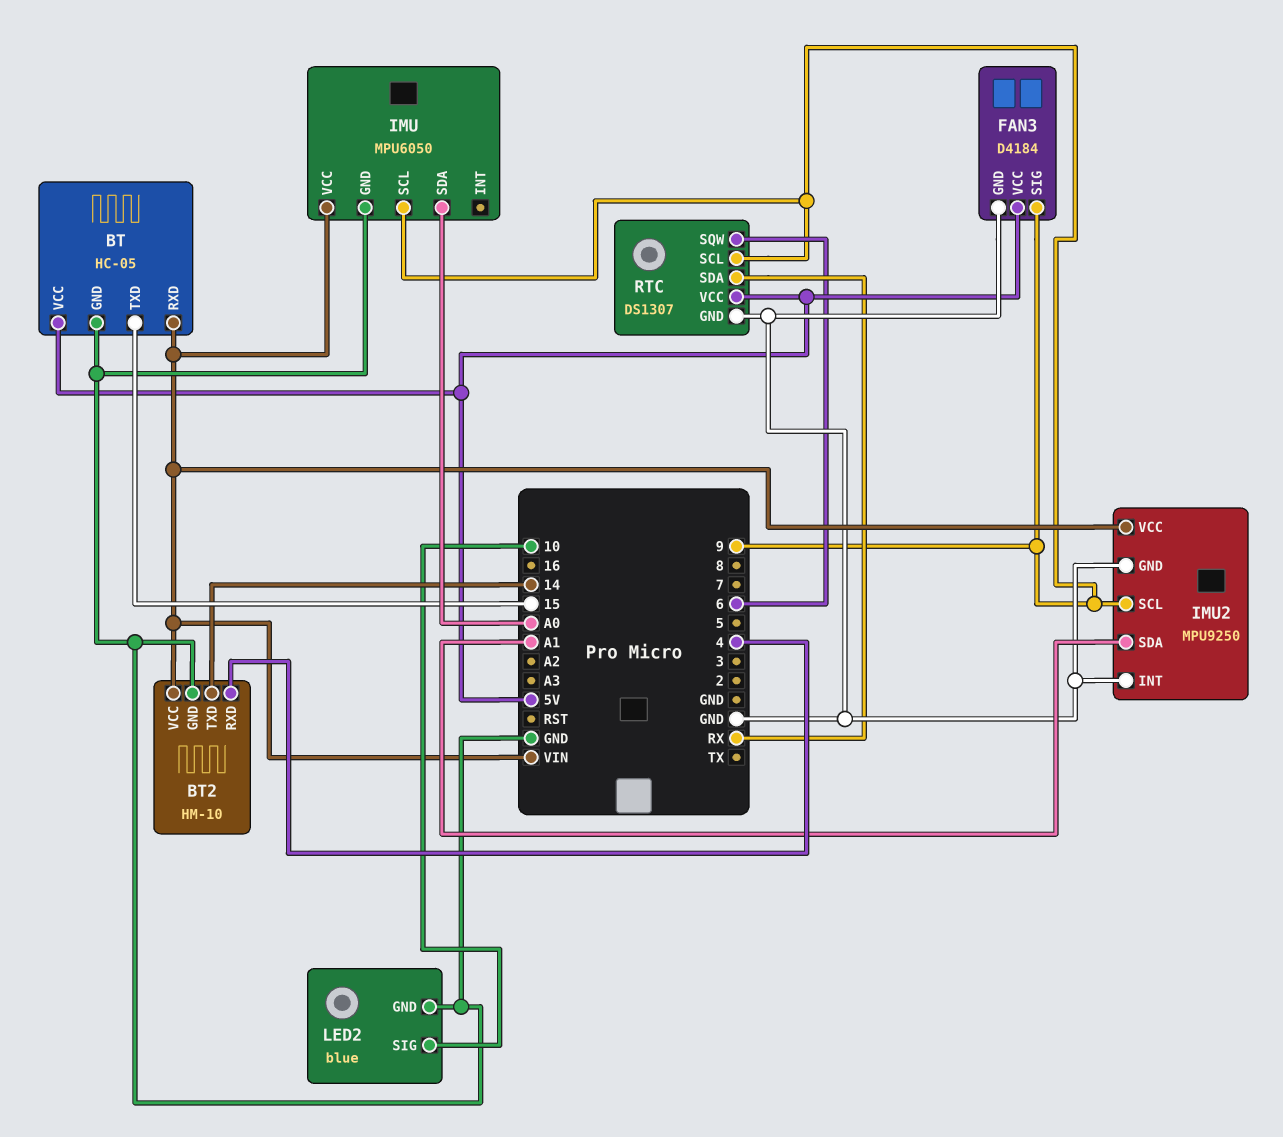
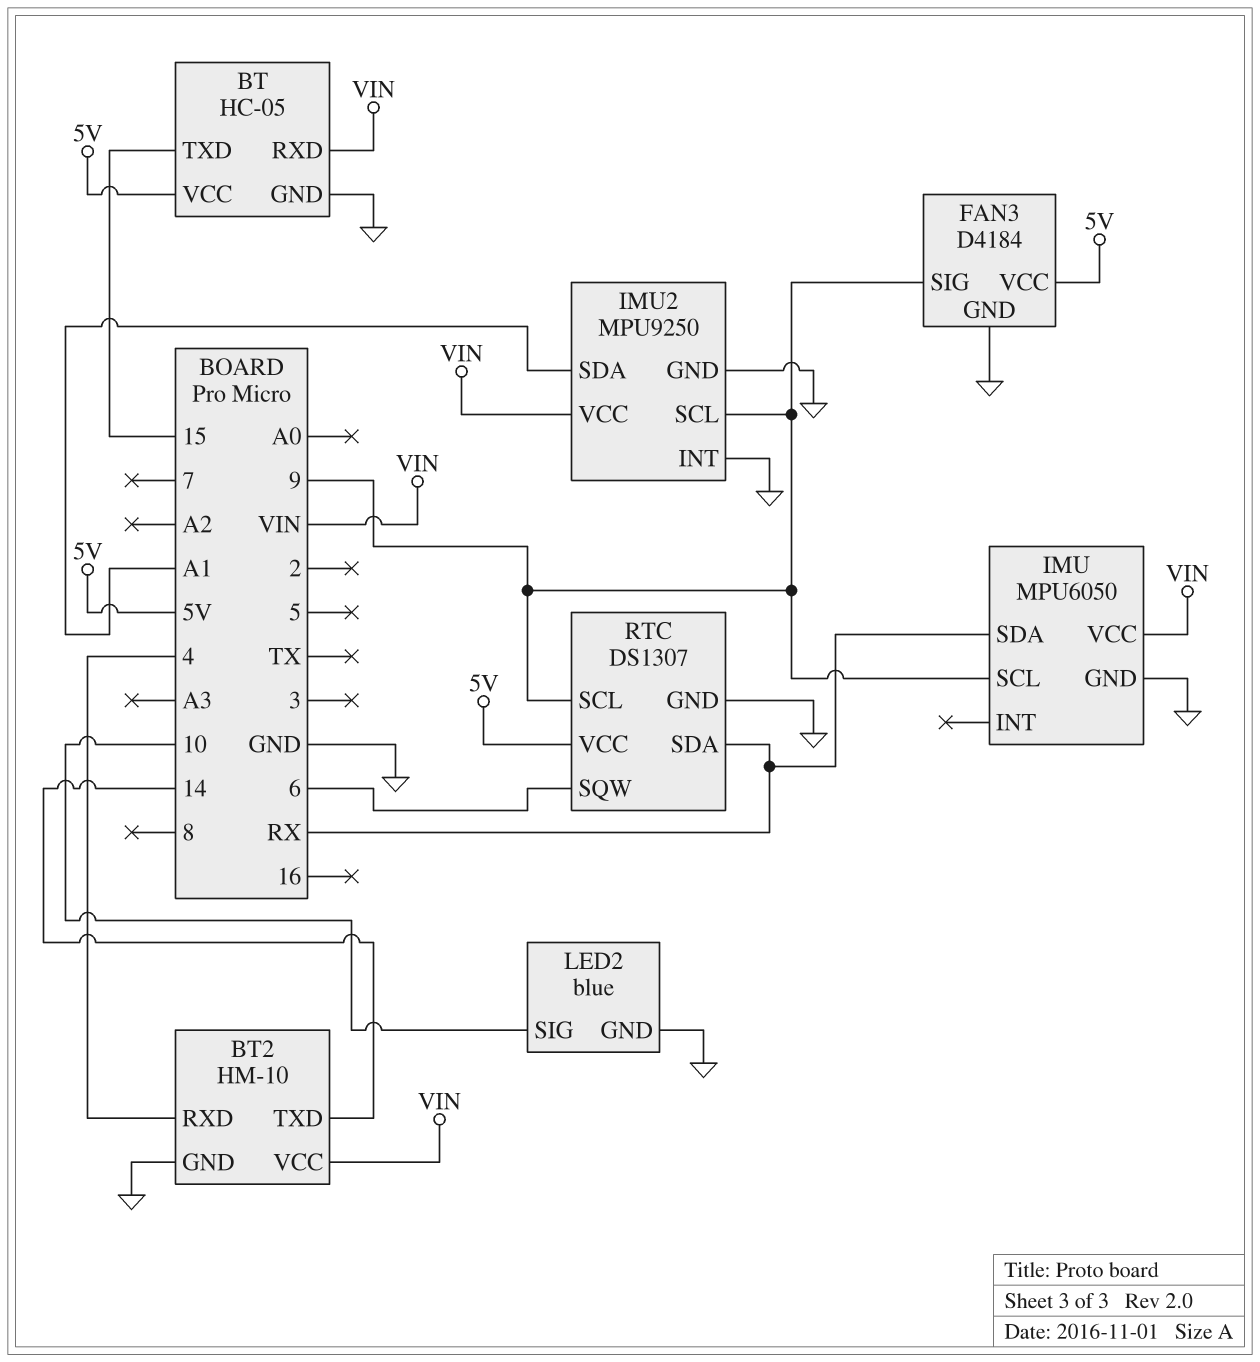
IMU pin SDA: A0 -> RX

